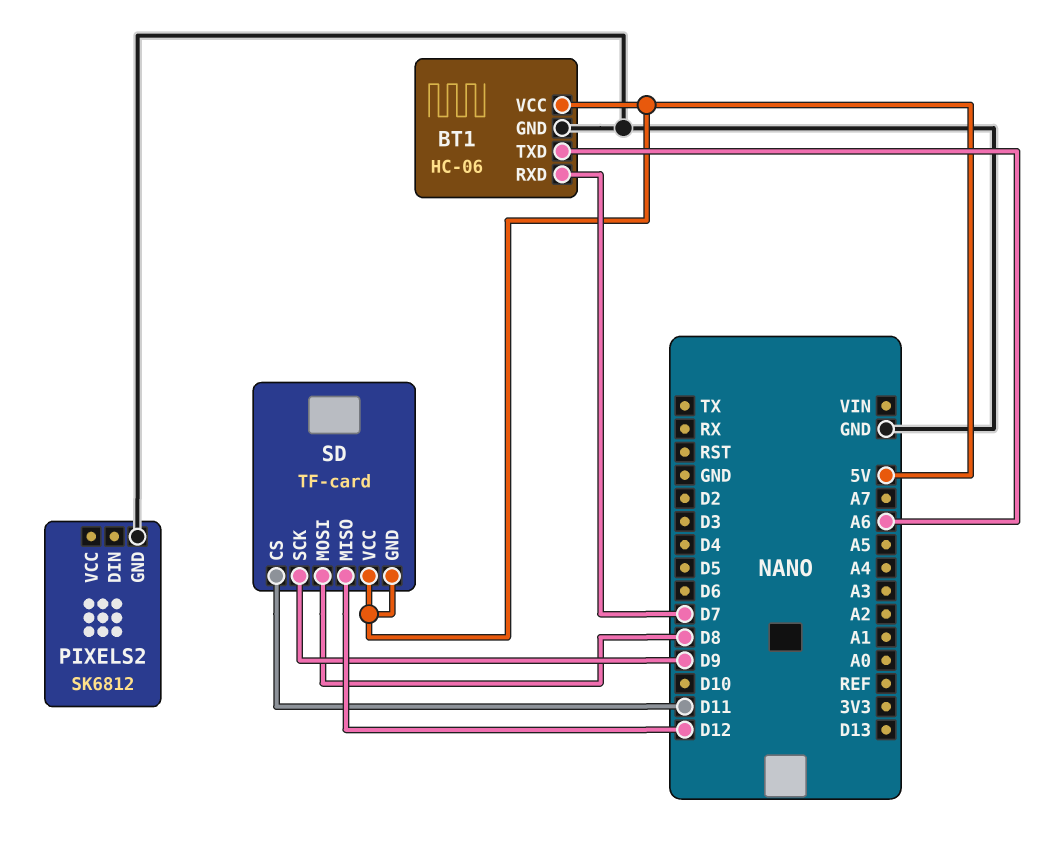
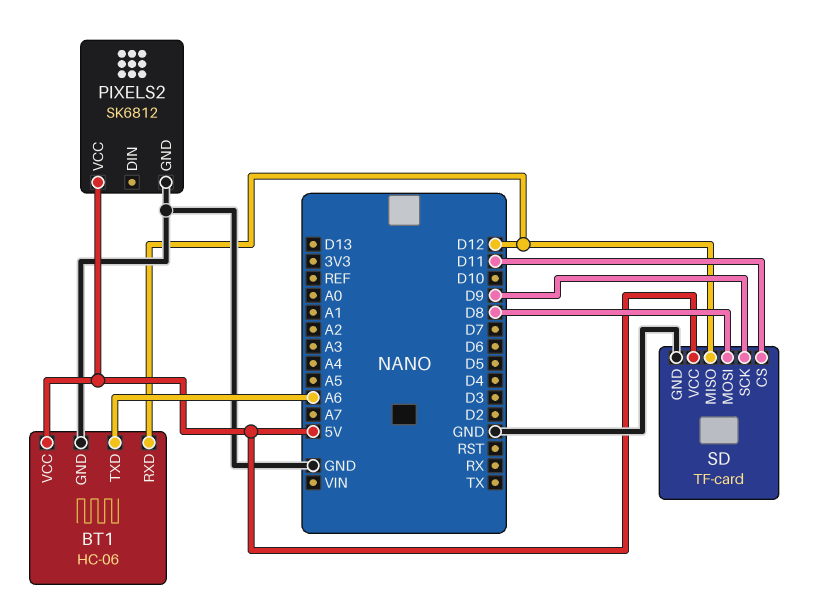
BT1 pin RXD: D7 -> D12
PIXELS2 pin VCC: none -> 5V
SD pin GND: 5V -> GND

